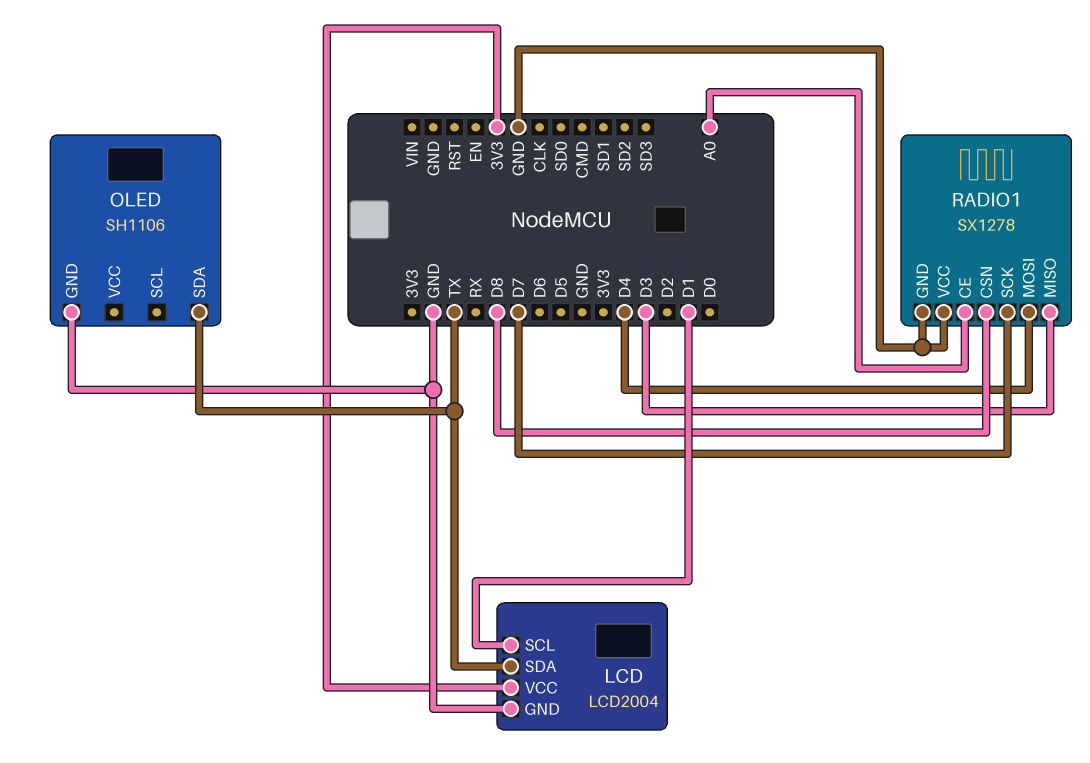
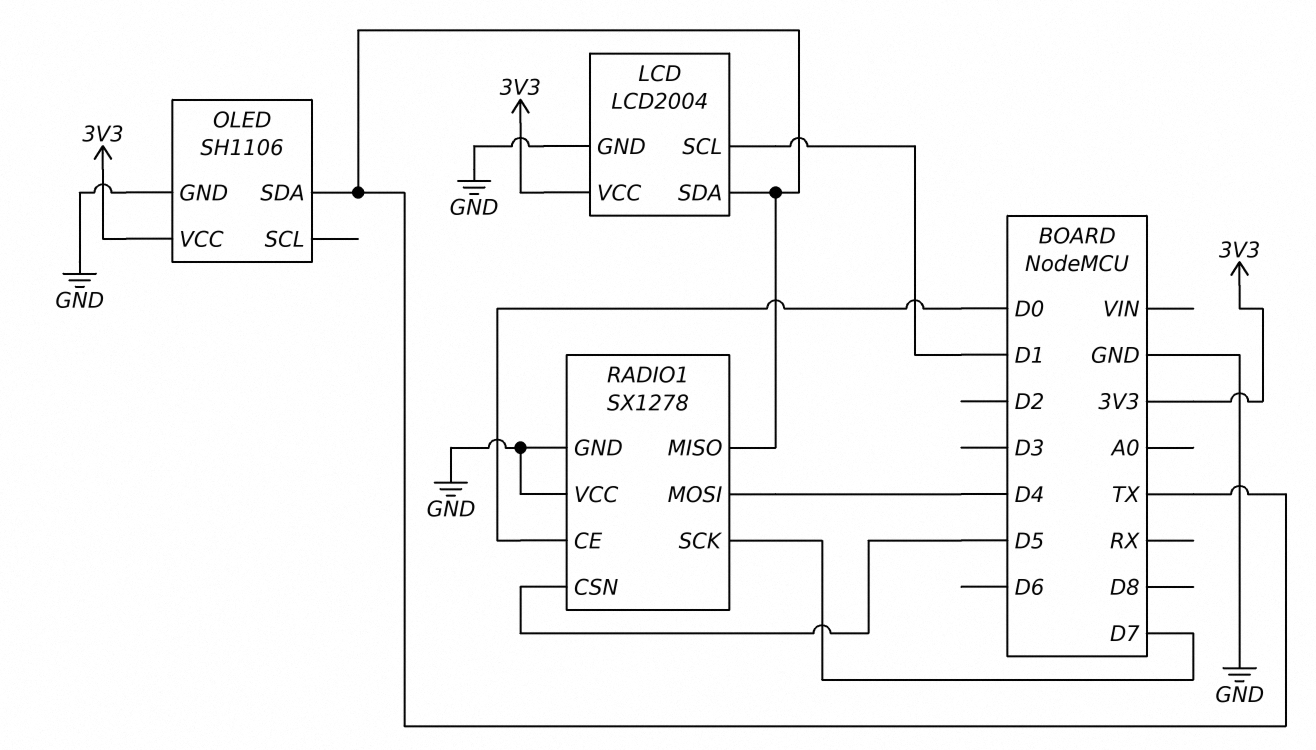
OLED pin VCC: none -> 3V3
RADIO1 pin CE: A0 -> D0
RADIO1 pin CSN: D8 -> D5
RADIO1 pin MISO: D3 -> TX

